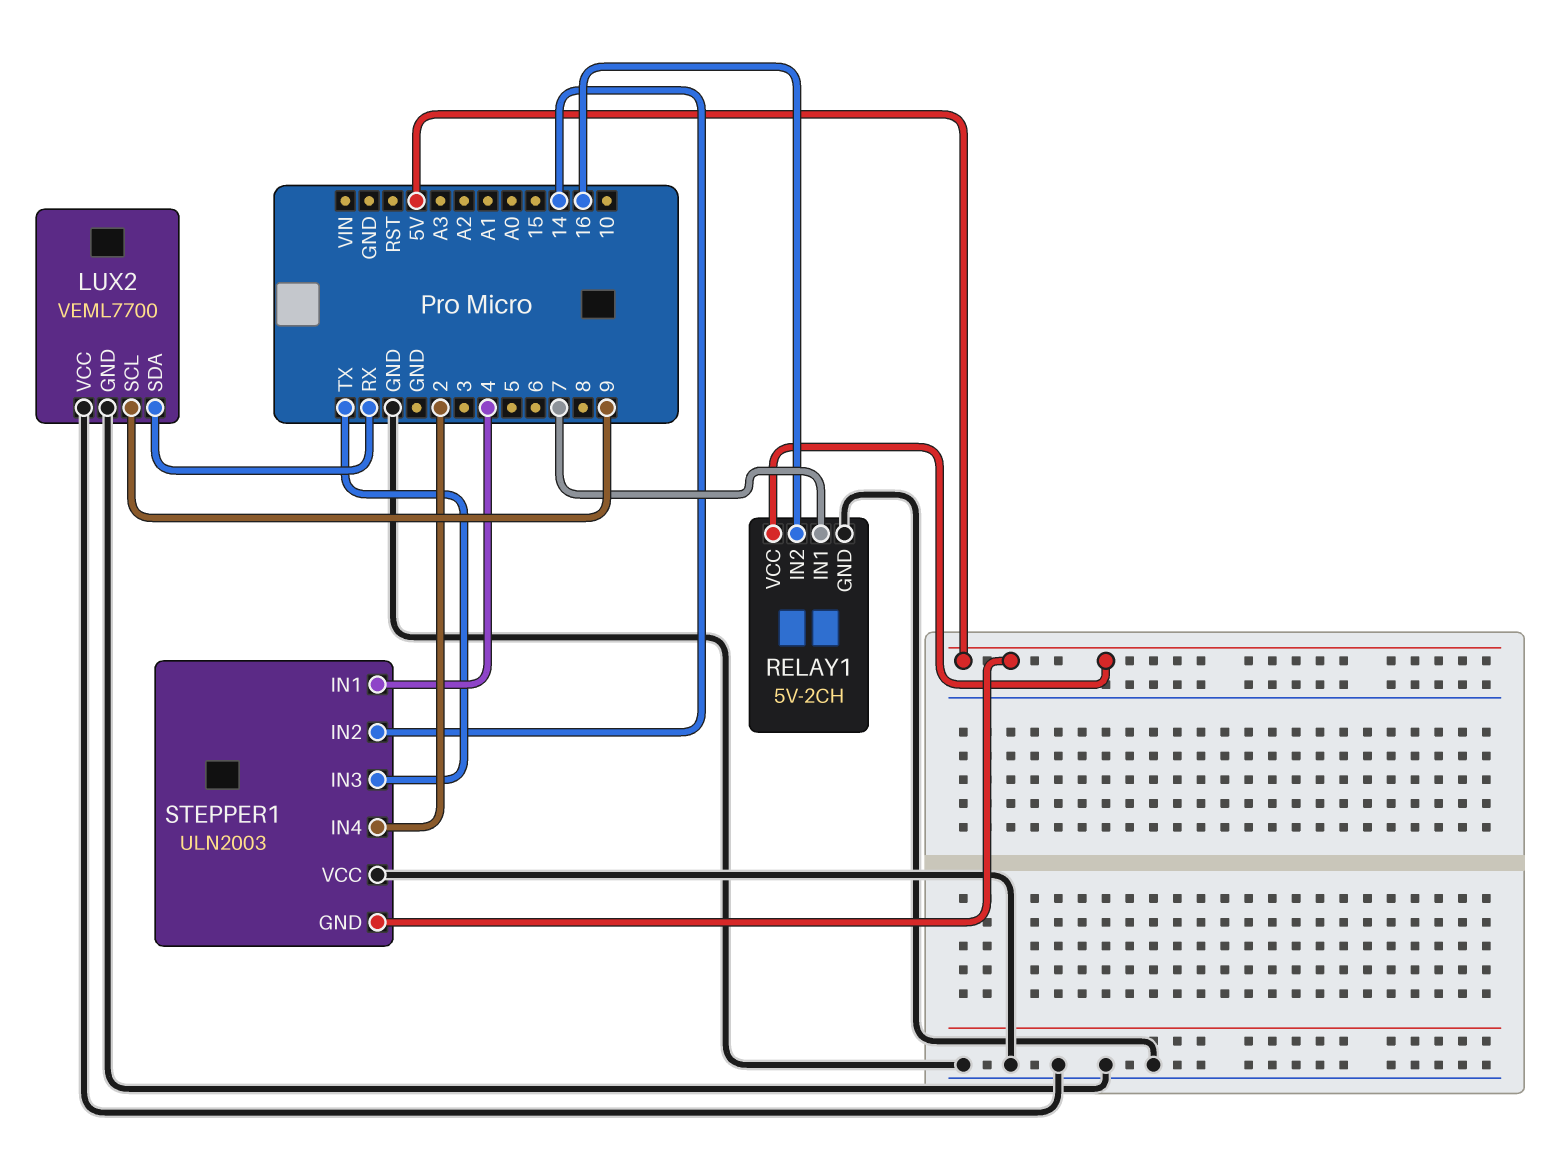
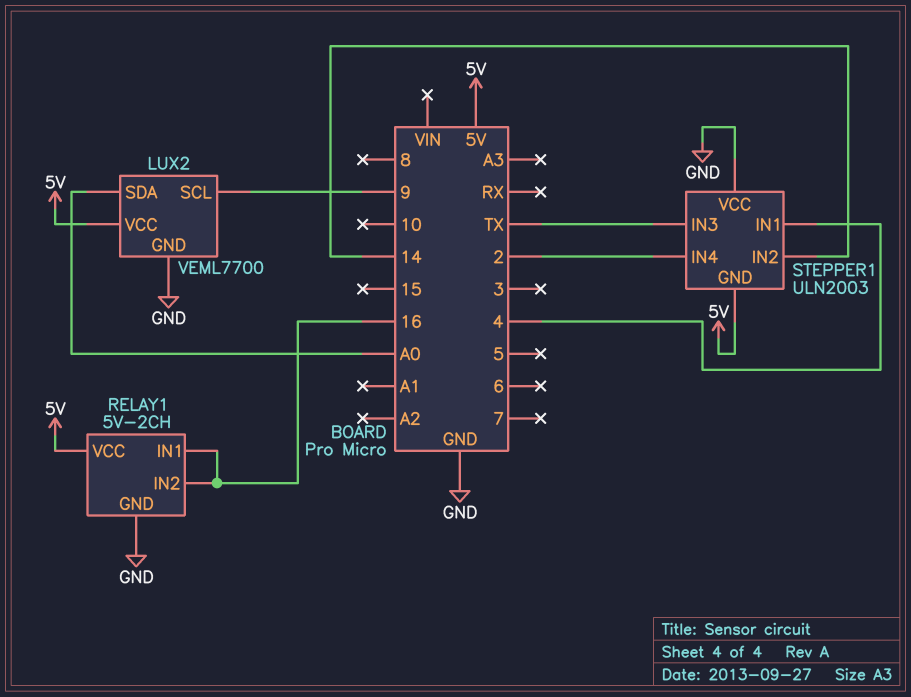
LUX2 pin SDA: RX -> A0
LUX2 pin VCC: GND -> 5V
RELAY1 pin IN1: 7 -> 16

